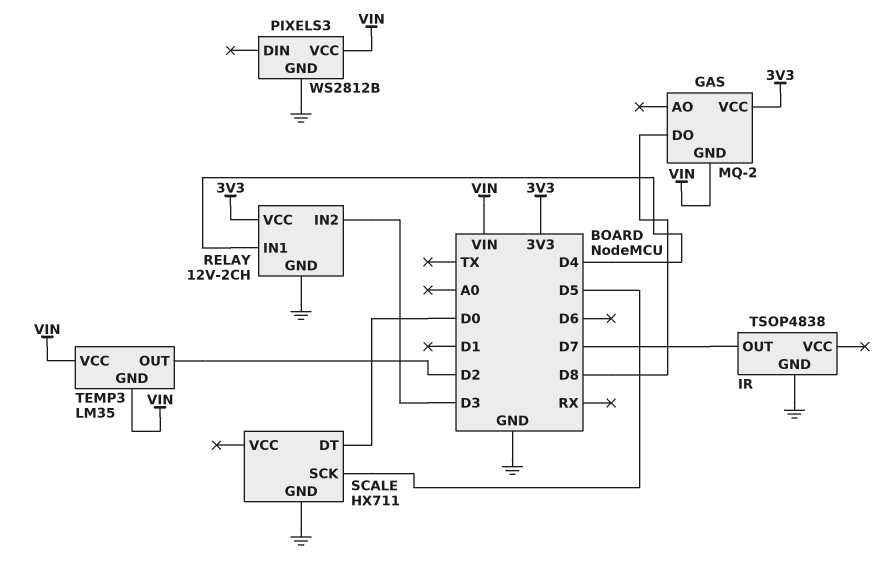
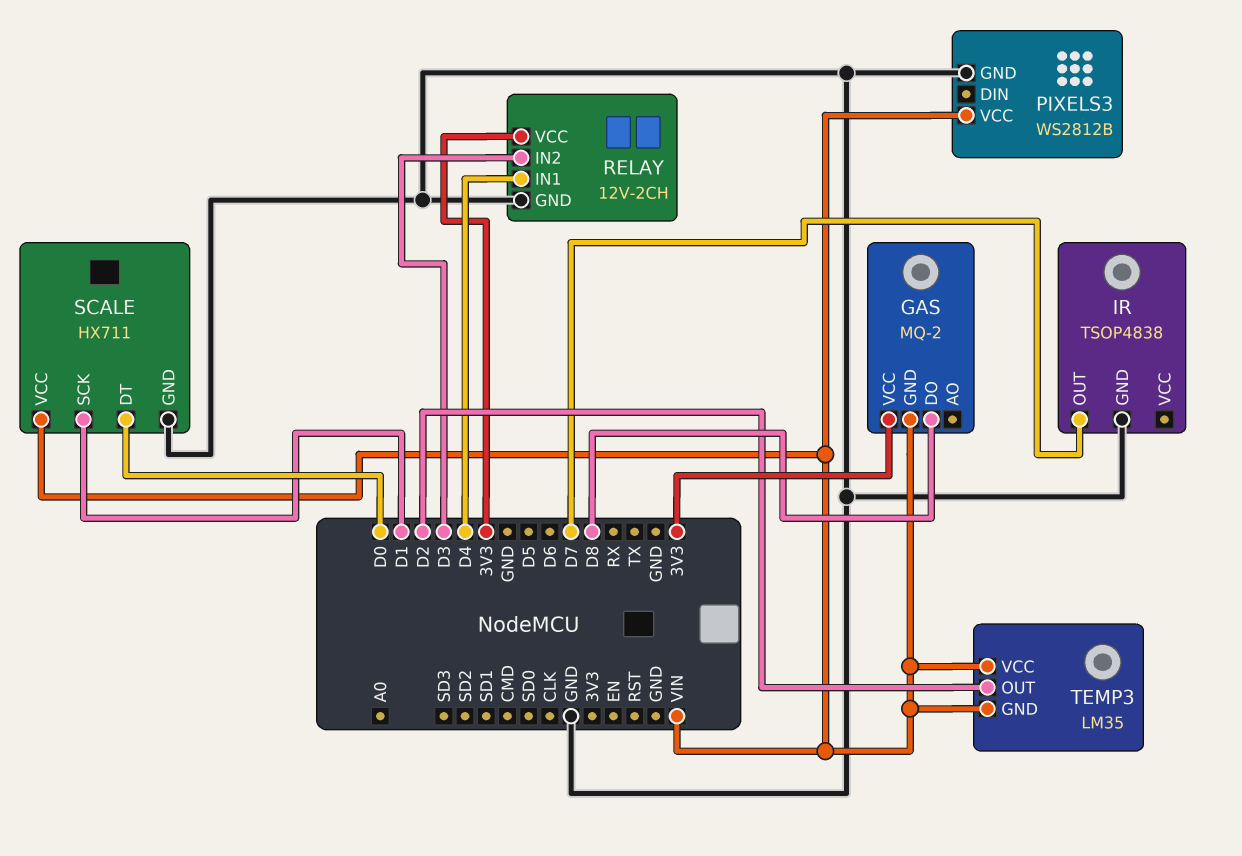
SCALE pin SCK: D5 -> D1
SCALE pin VCC: none -> VIN

